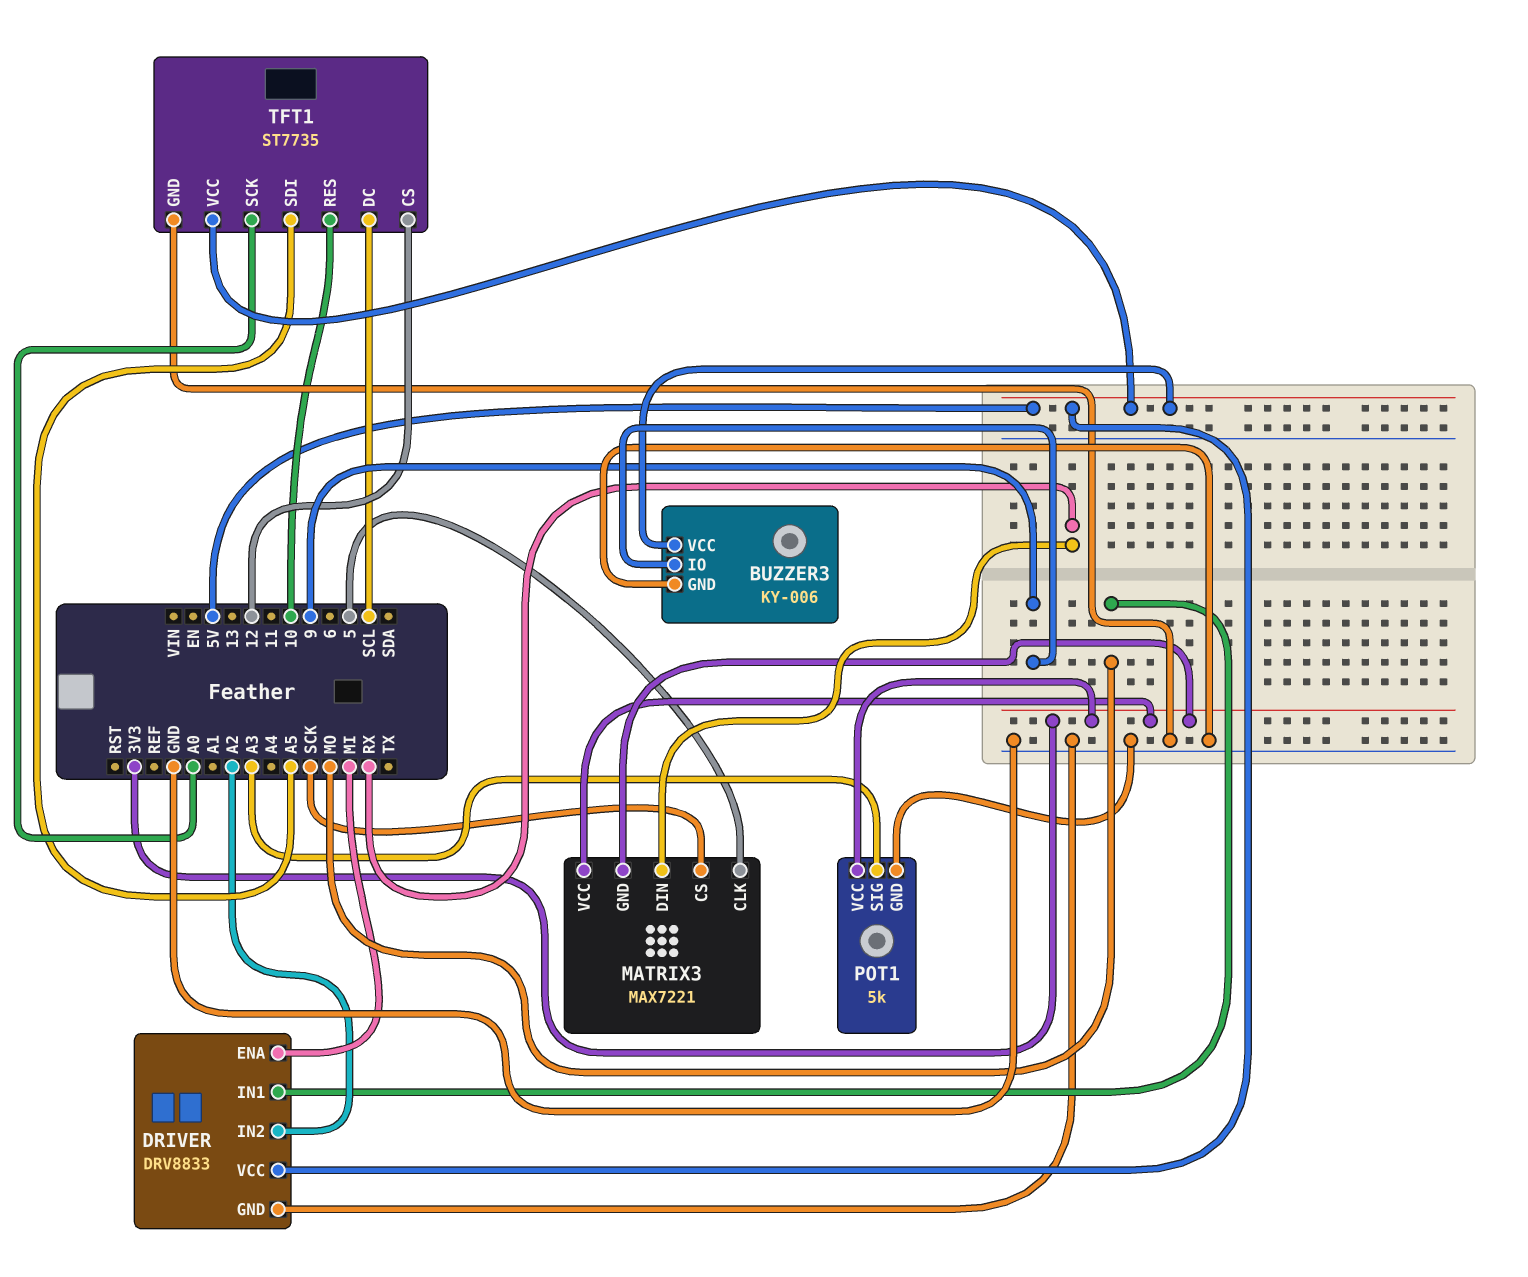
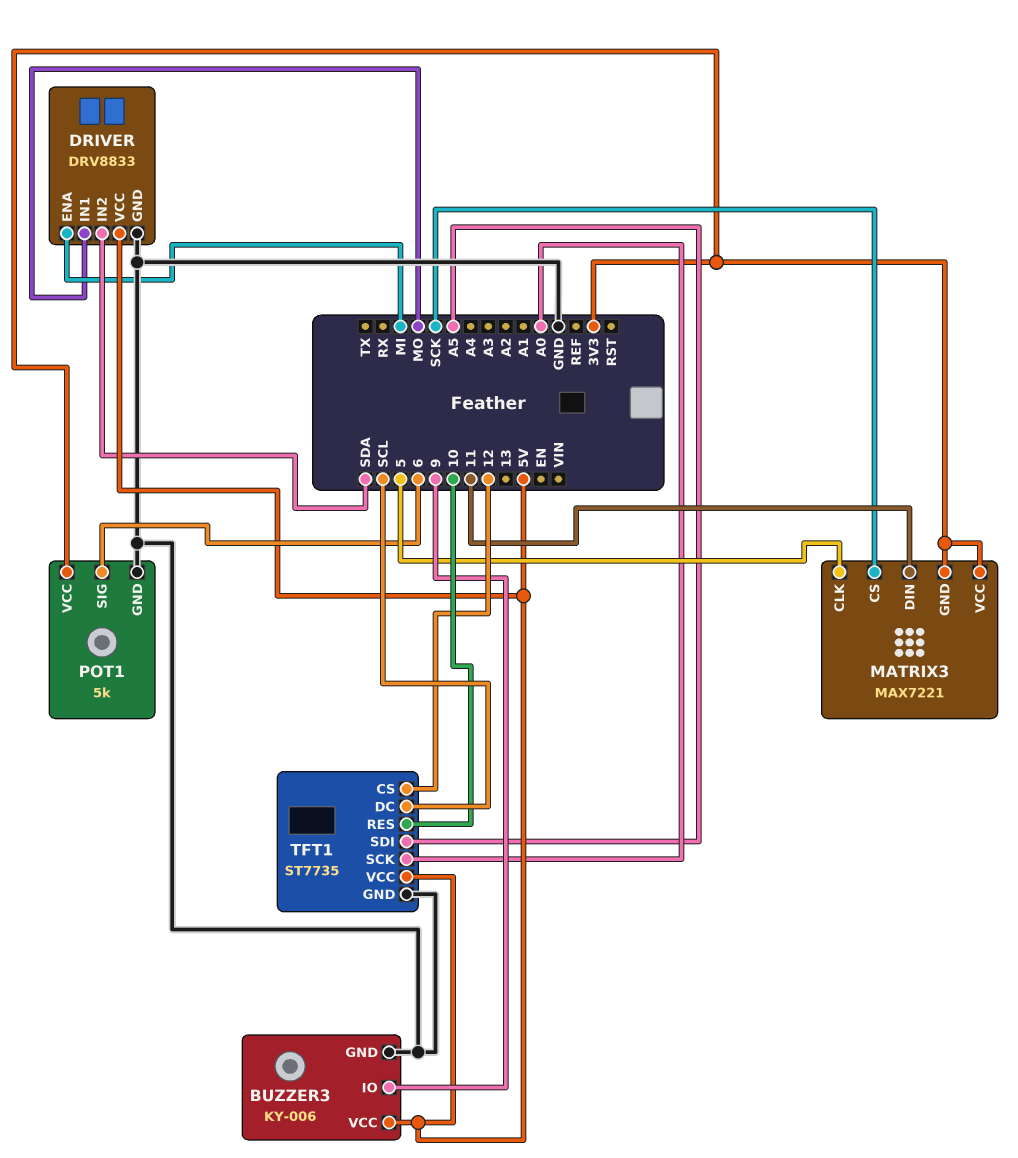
DRIVER pin IN2: A2 -> SDA
MATRIX3 pin DIN: RX -> 11
POT1 pin SIG: A3 -> 6

